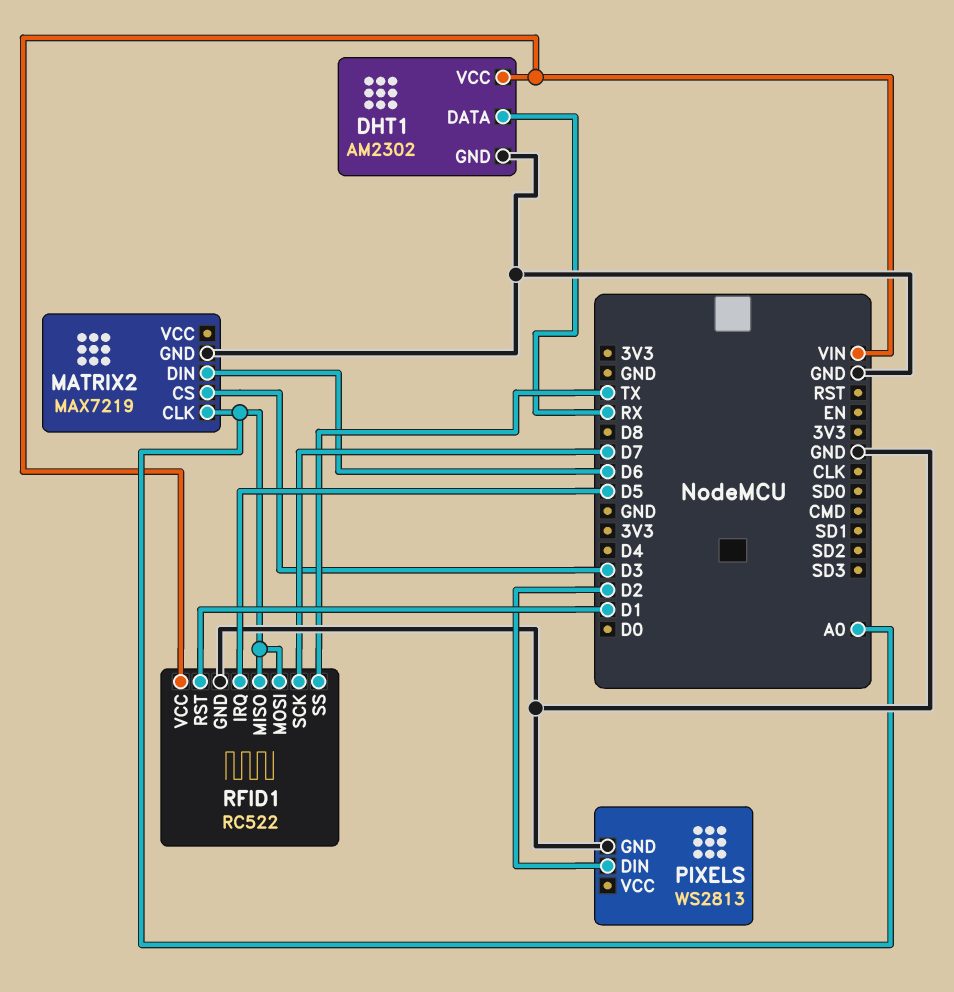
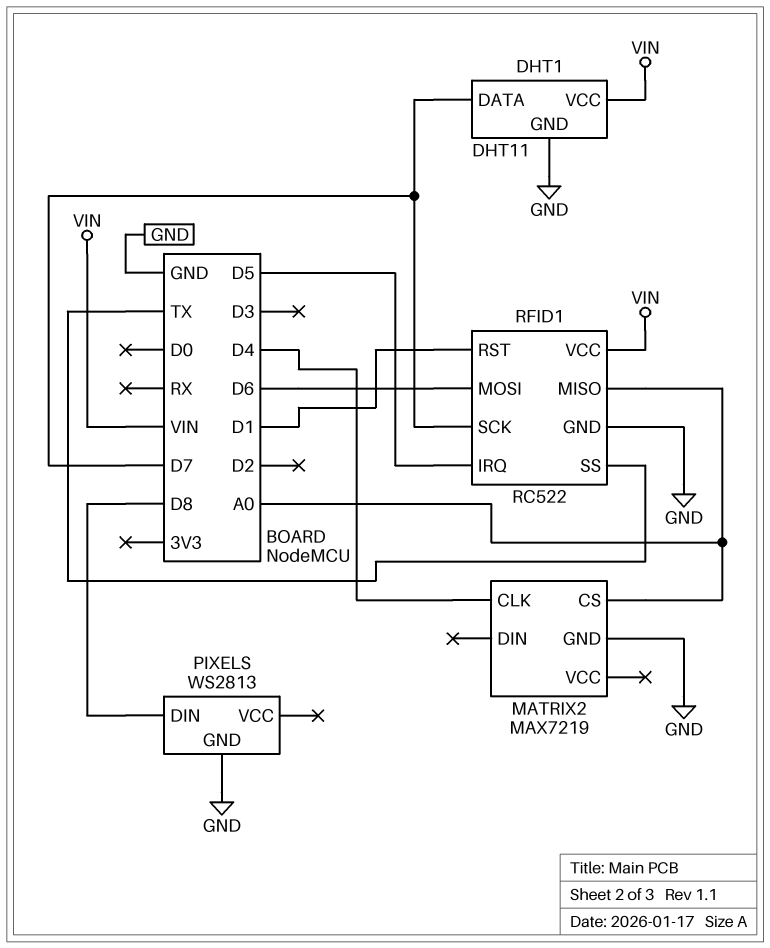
DHT1: AM2302 -> DHT11
DHT1 pin DATA: RX -> D7
MATRIX2 pin CLK: A0 -> D4
MATRIX2 pin CS: D3 -> A0
MATRIX2 pin DIN: D6 -> none
PIXELS pin DIN: D2 -> D8
RFID1 pin MOSI: A0 -> D6

